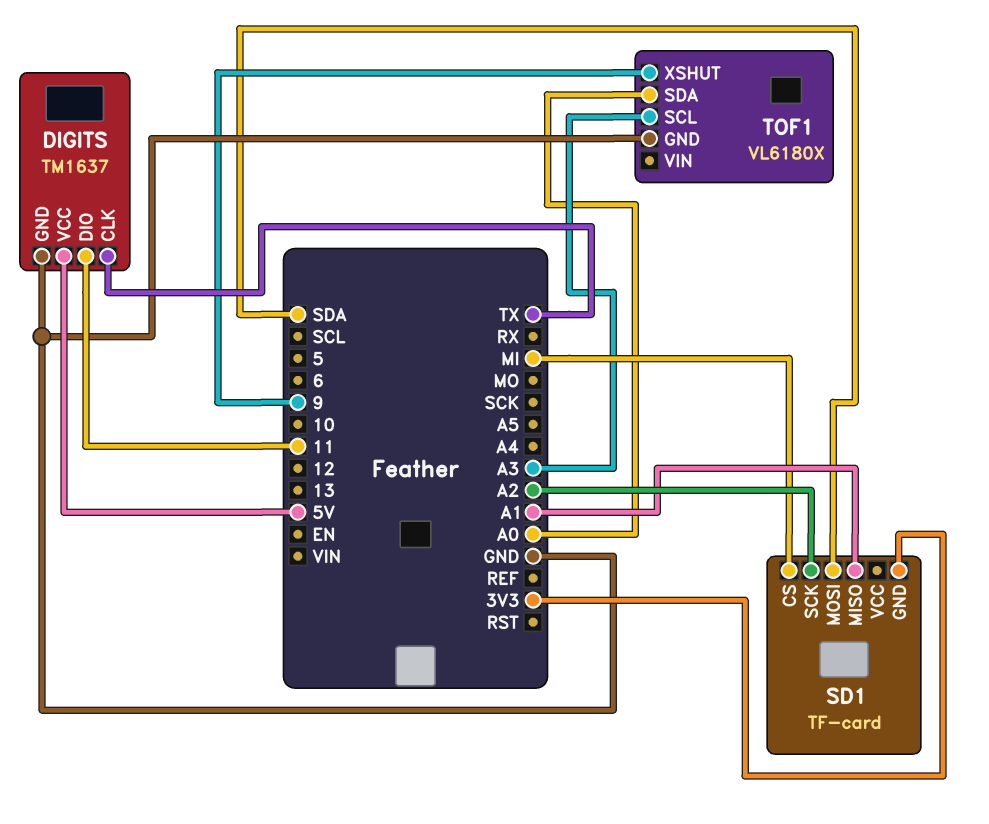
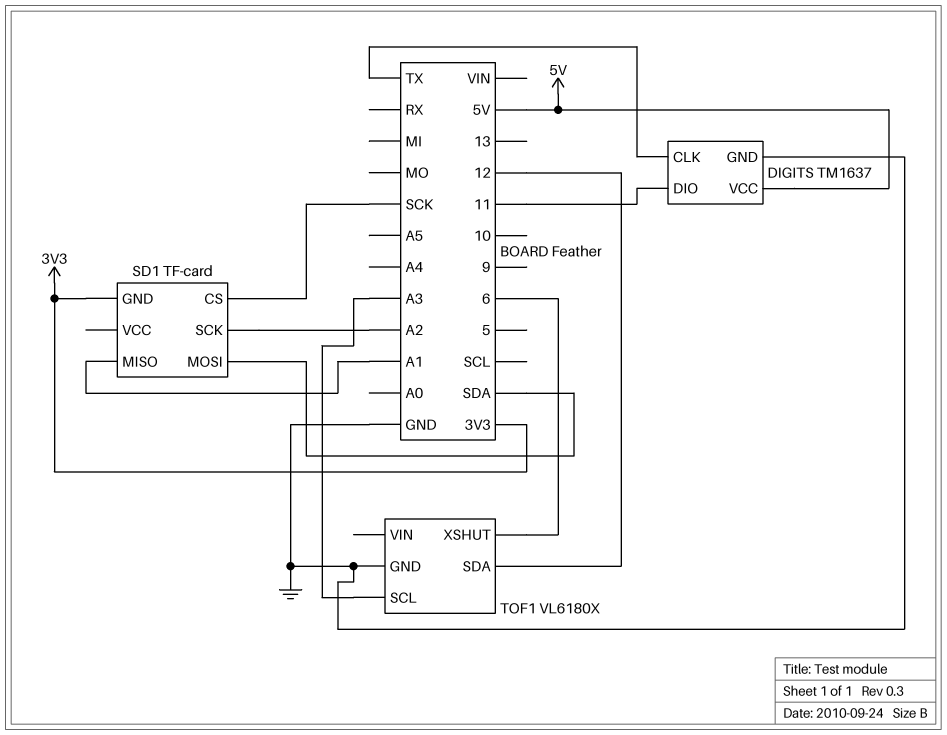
SD1 pin CS: MI -> SCK
TOF1 pin SDA: A0 -> 12
TOF1 pin XSHUT: 9 -> 6

